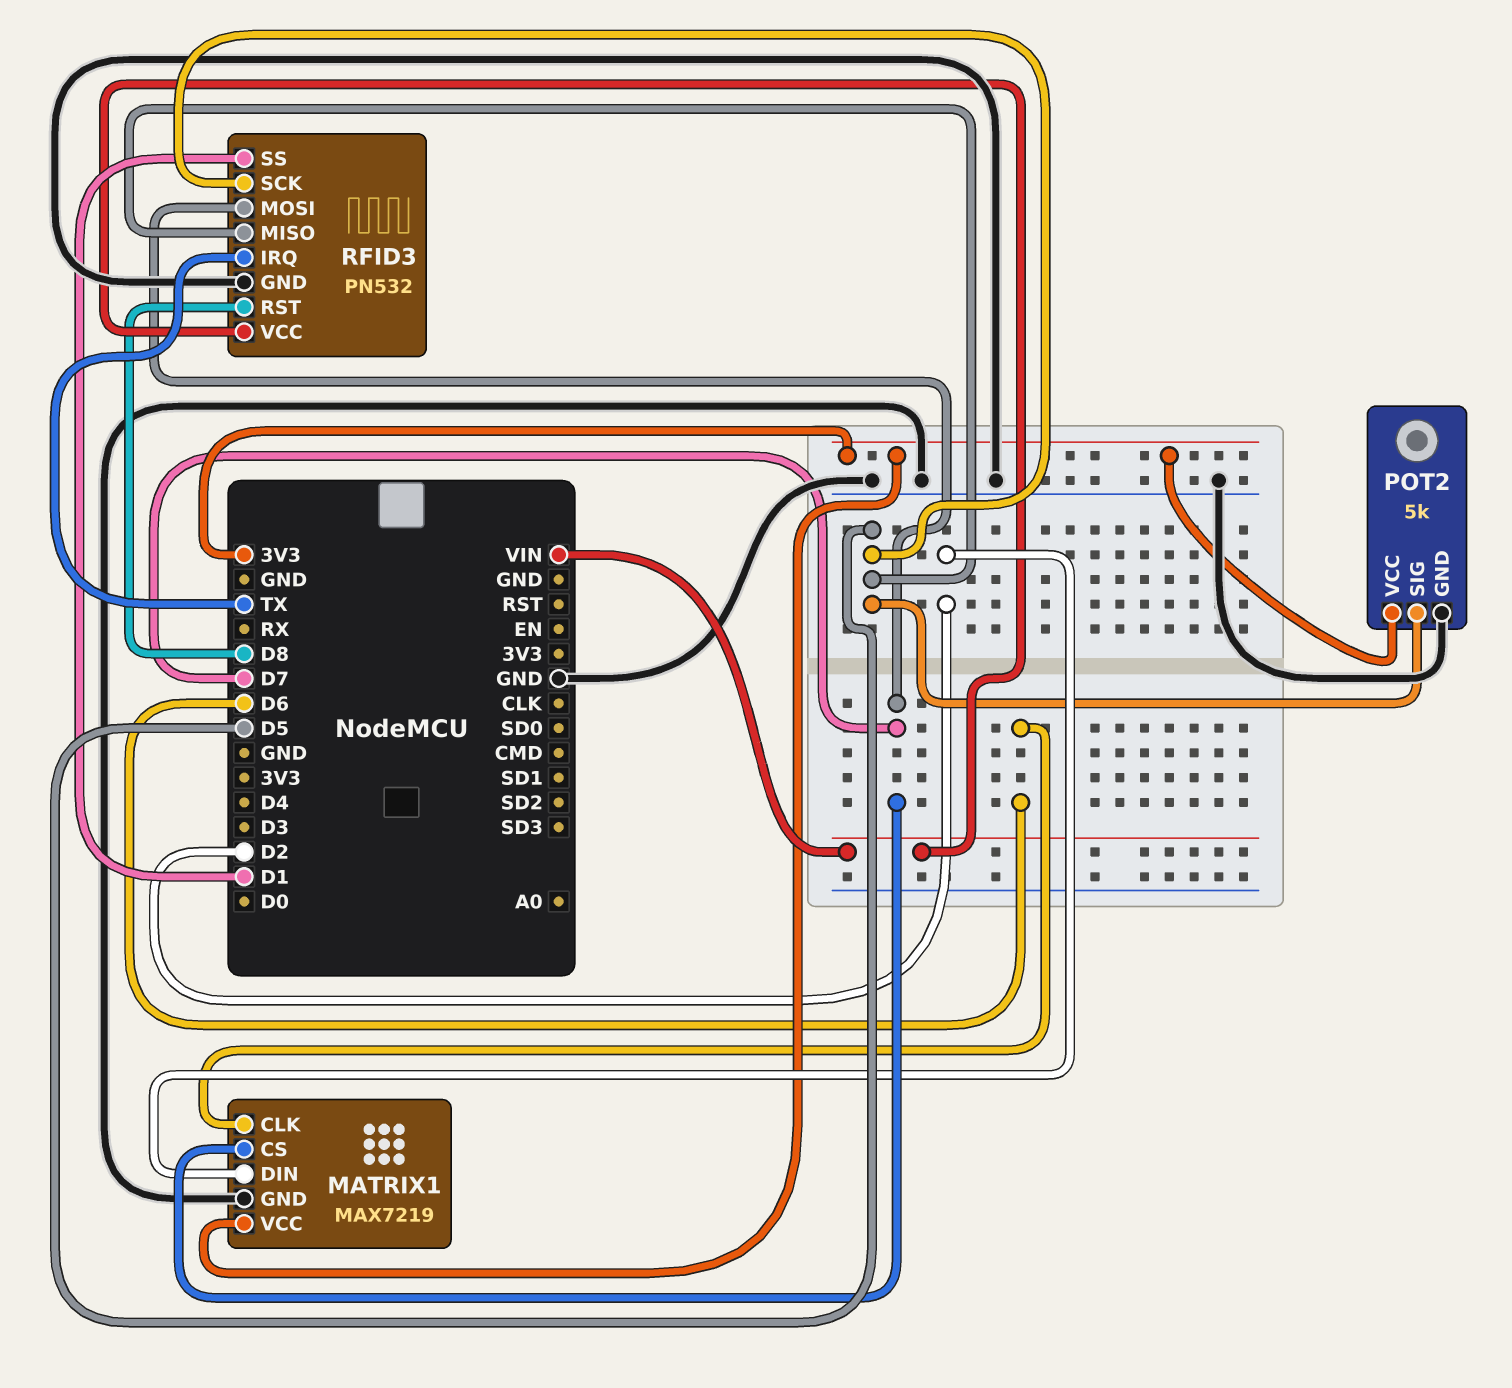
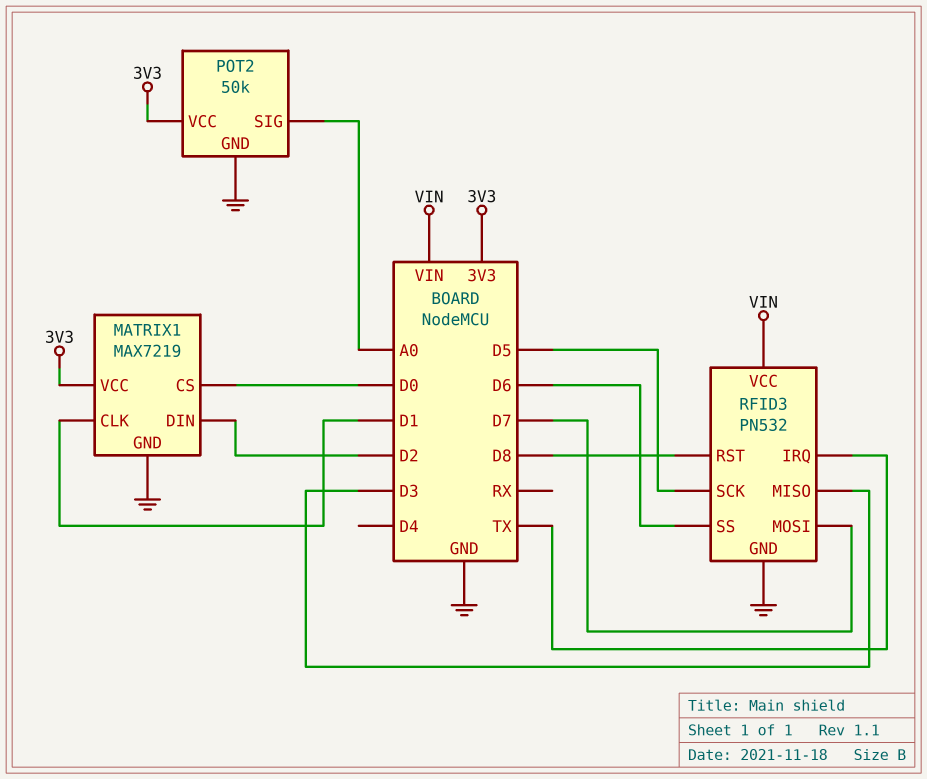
MATRIX1 pin CLK: D6 -> D1
MATRIX1 pin CS: D7 -> D0
POT2: 5k -> 50k
POT2 pin SIG: D5 -> A0
RFID3 pin MISO: D5 -> D3
RFID3 pin SS: D1 -> D6

